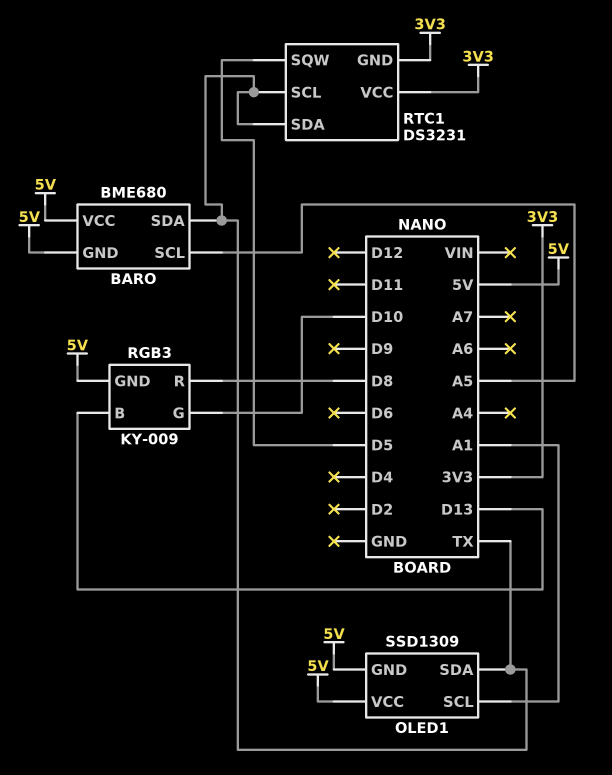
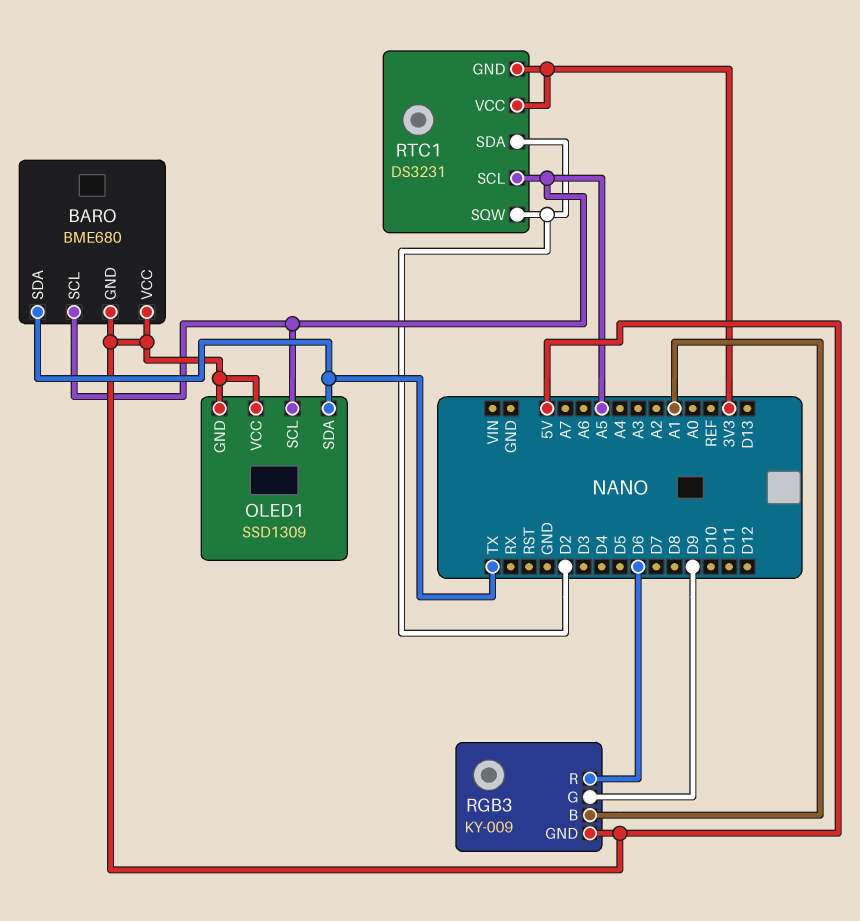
OLED1 pin SCL: A1 -> A5
RGB3 pin B: D13 -> A1
RGB3 pin G: D10 -> D9
RGB3 pin R: D8 -> D6
RTC1 pin SCL: TX -> A5
RTC1 pin SDA: TX -> D2
RTC1 pin SQW: D5 -> D2

